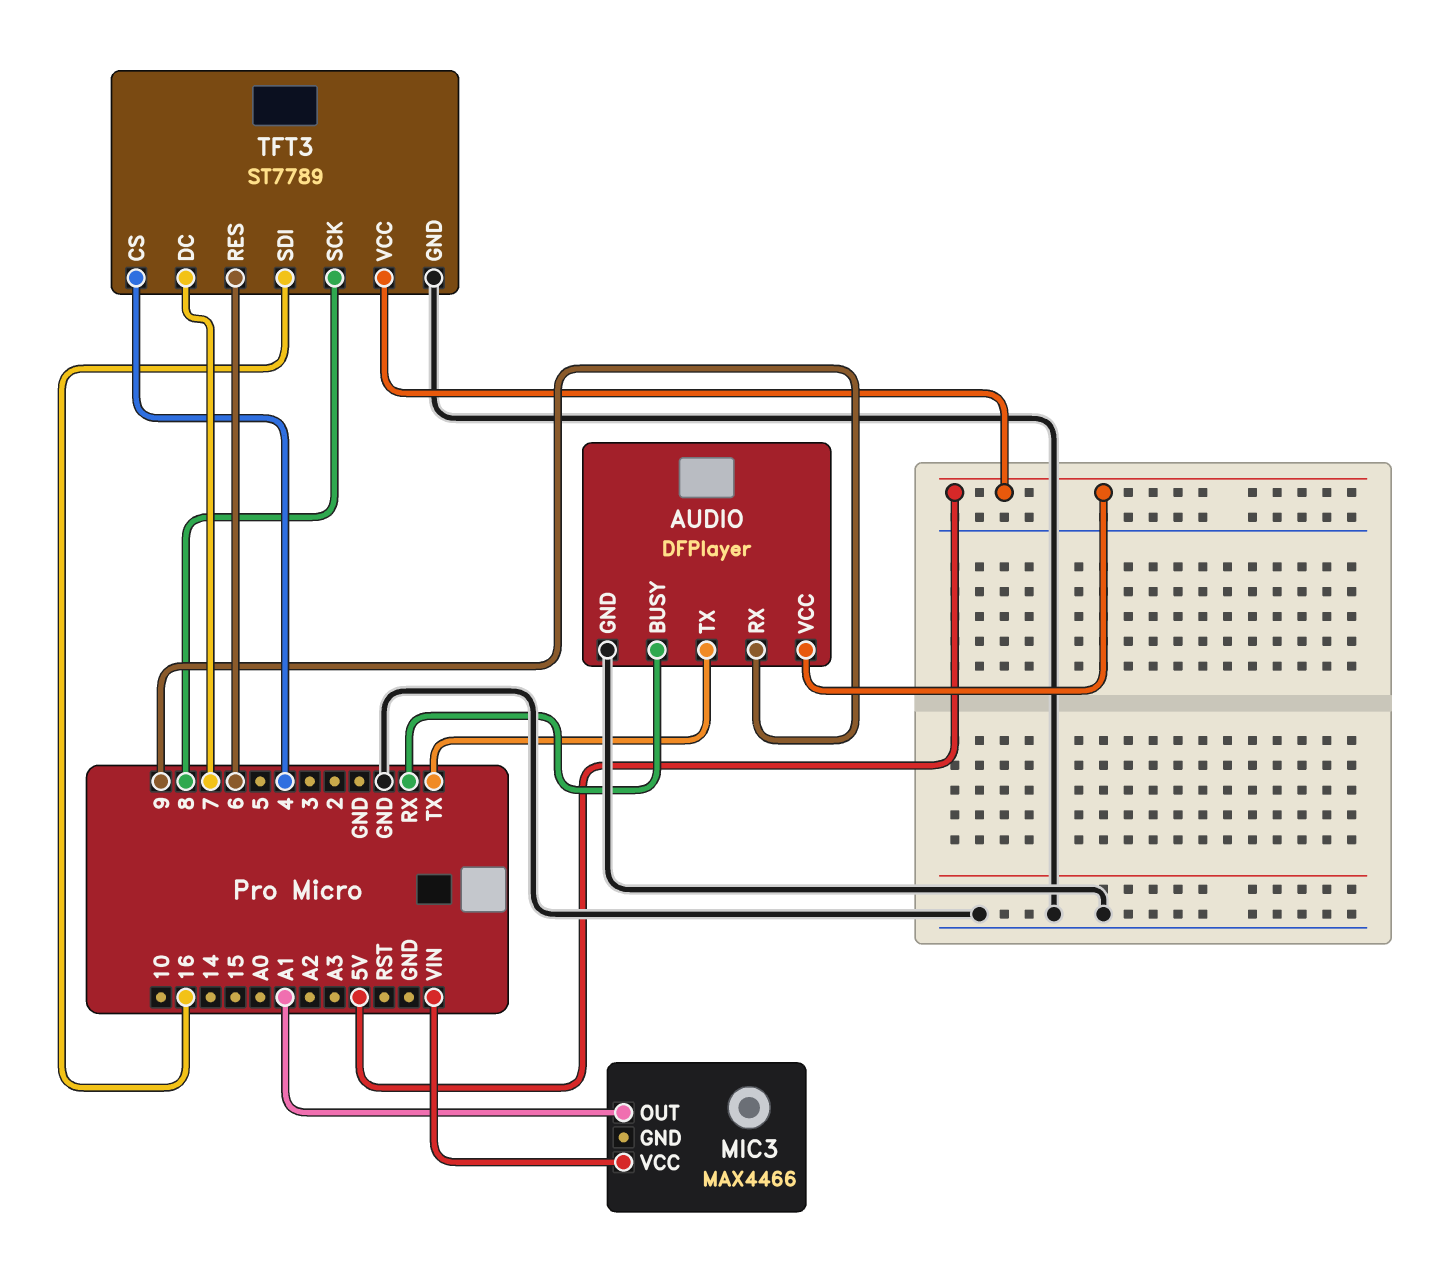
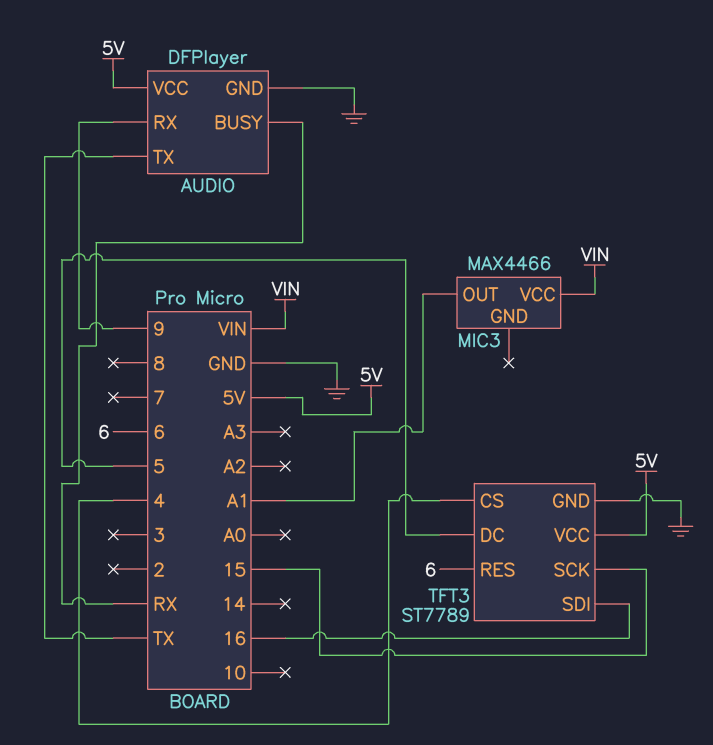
TFT3 pin DC: 7 -> 5
TFT3 pin SCK: 8 -> 15

